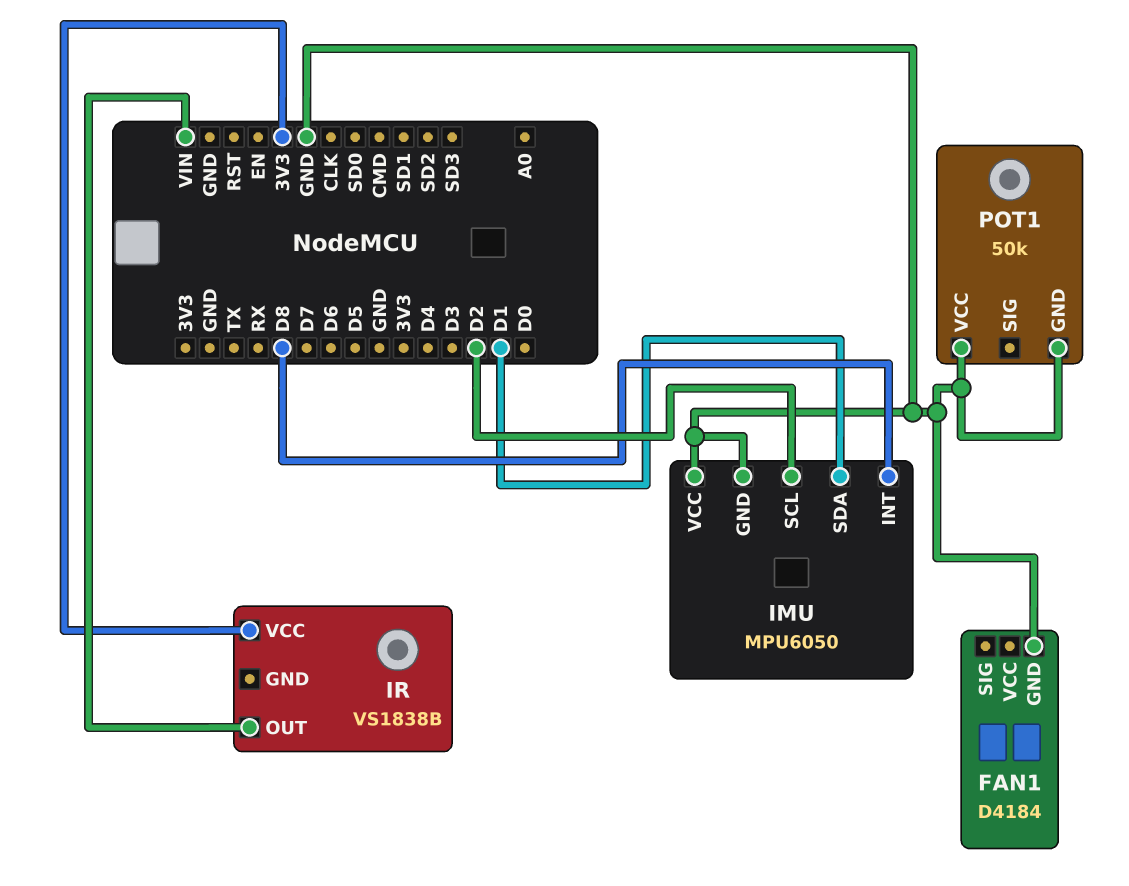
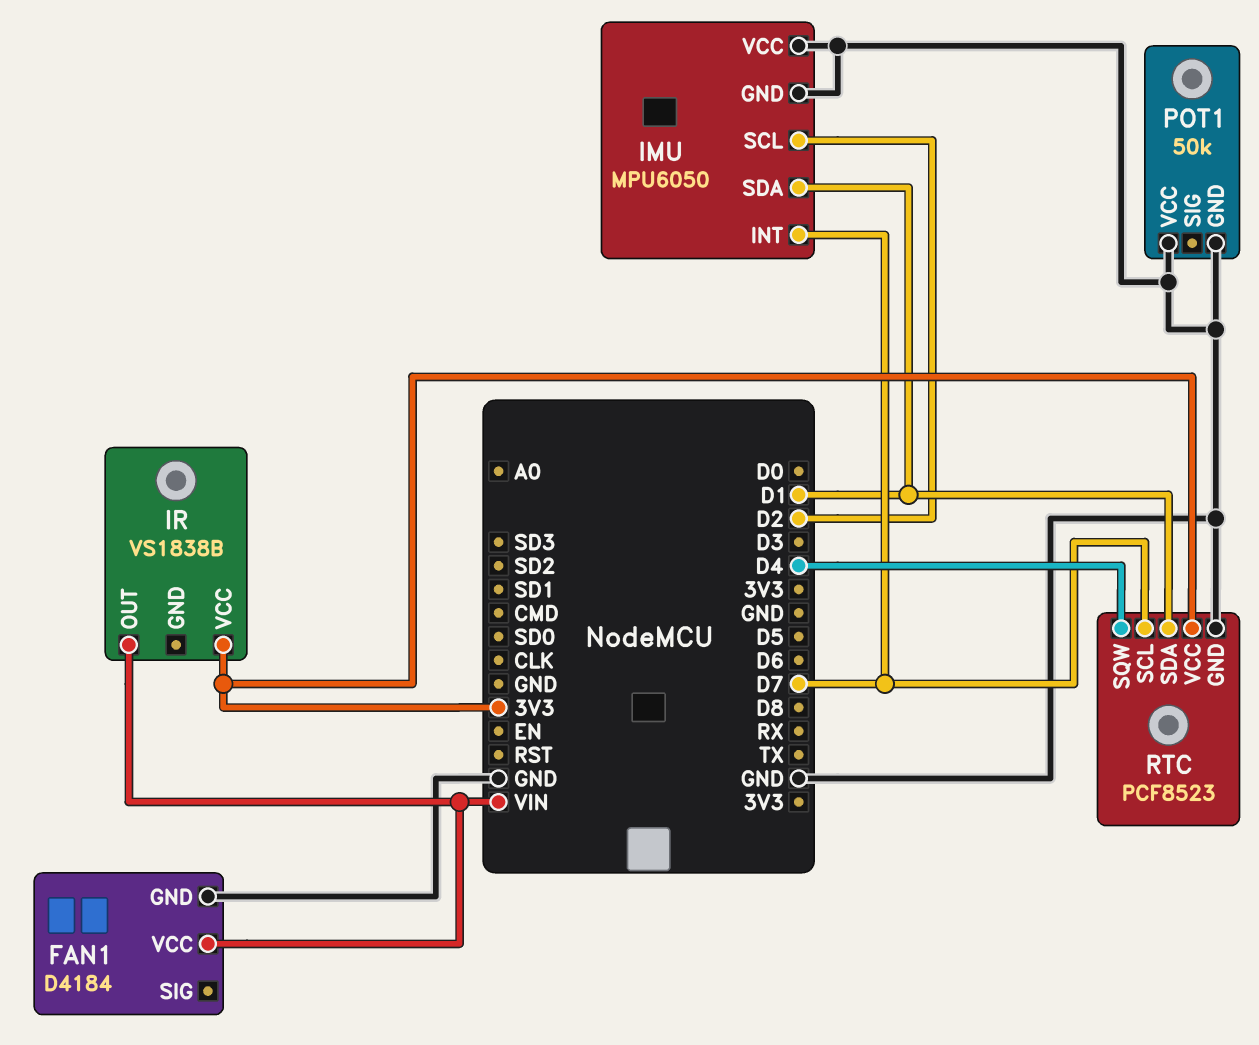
FAN1 pin VCC: none -> VIN
IMU pin INT: D8 -> D7
RTC: none -> PCF8523
RTC pin GND: none -> GND
RTC pin SCL: none -> D7
RTC pin SDA: none -> D1
RTC pin SQW: none -> D4
RTC pin VCC: none -> 3V3

